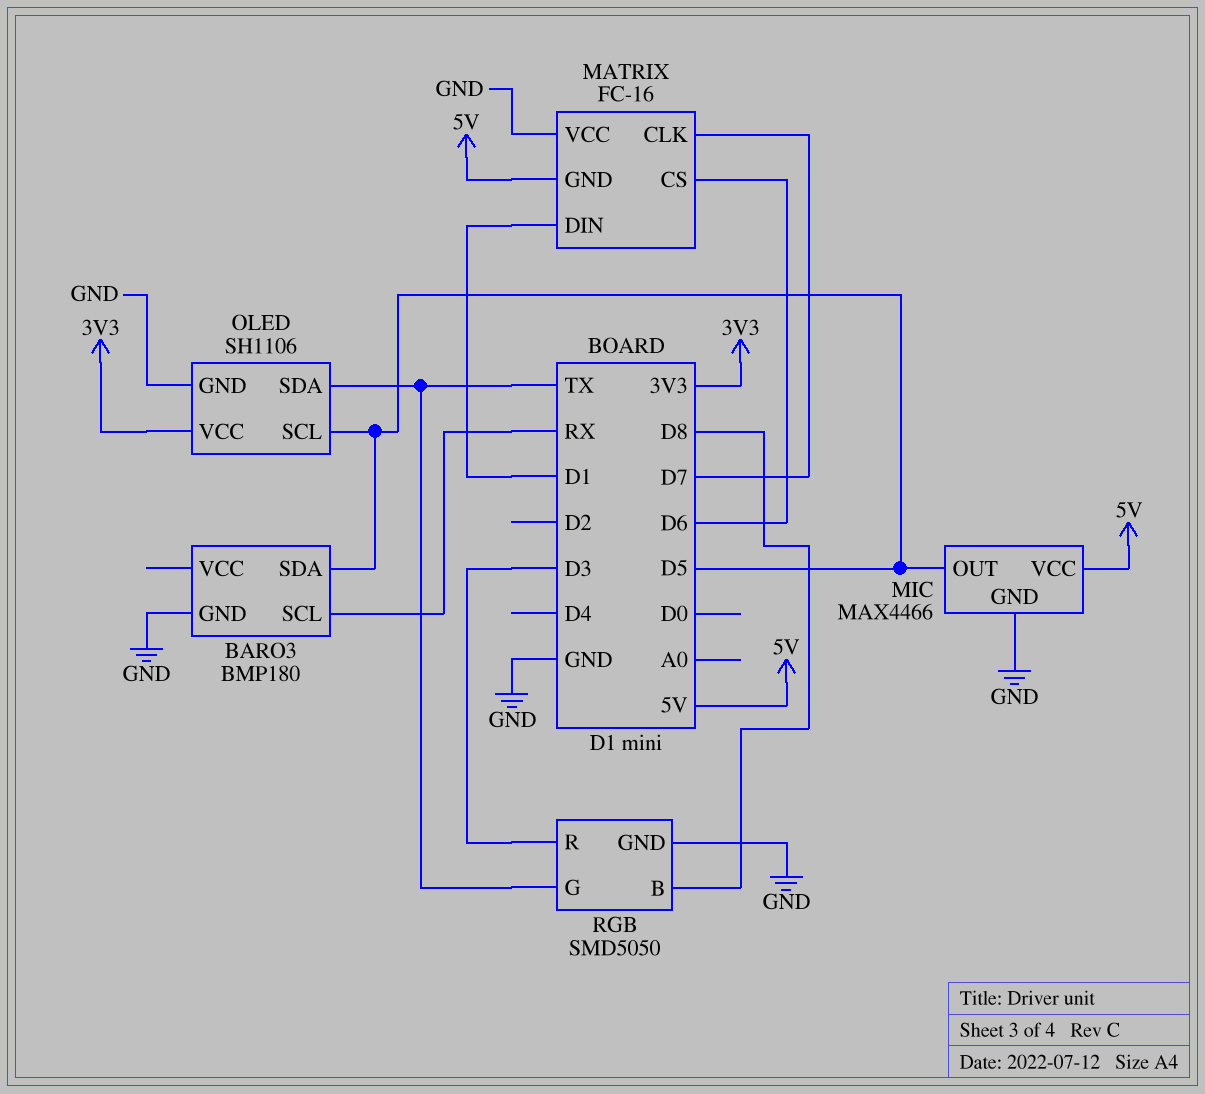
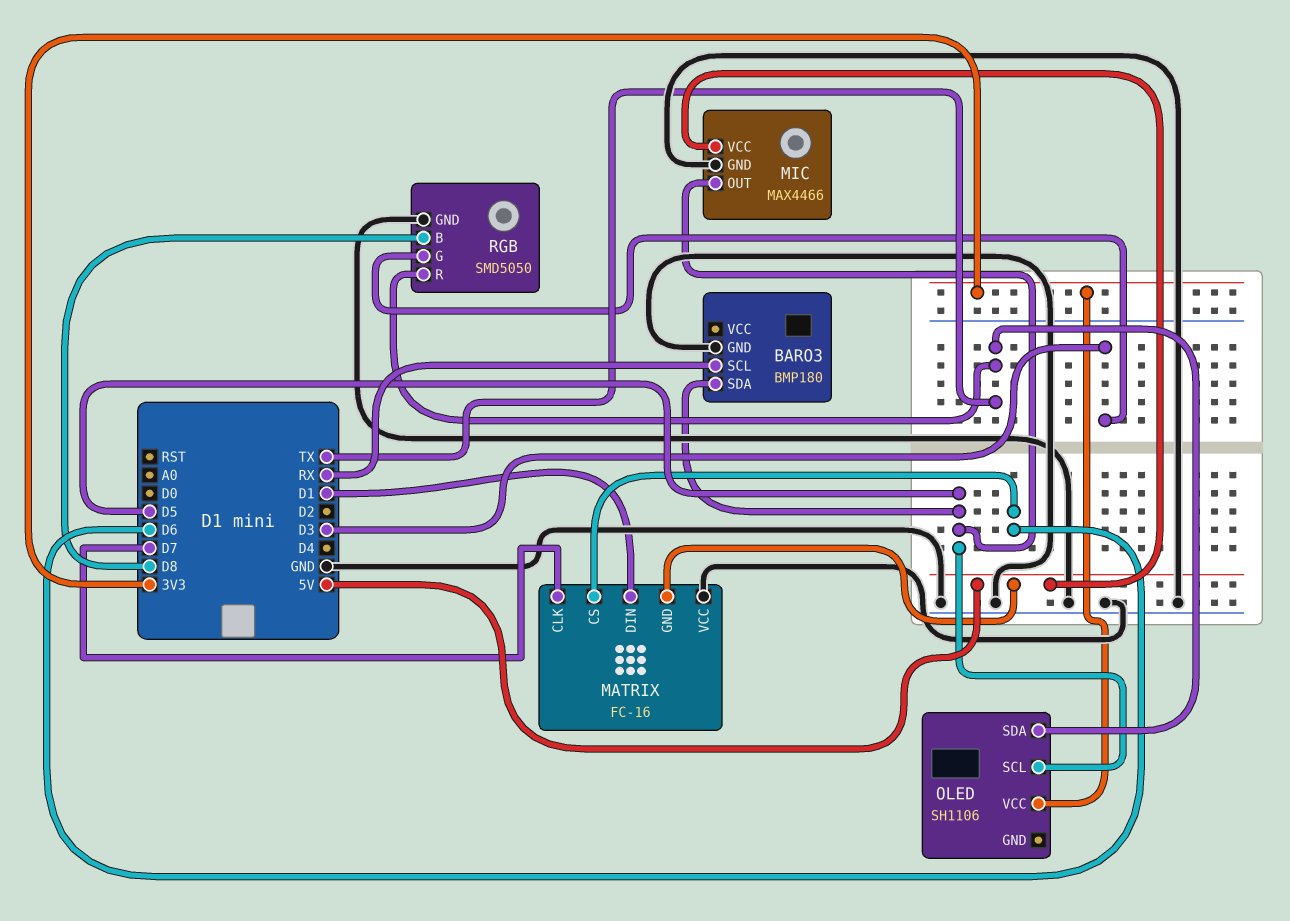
OLED pin GND: GND -> none
RGB pin G: TX -> D3
RGB pin R: D3 -> TX

